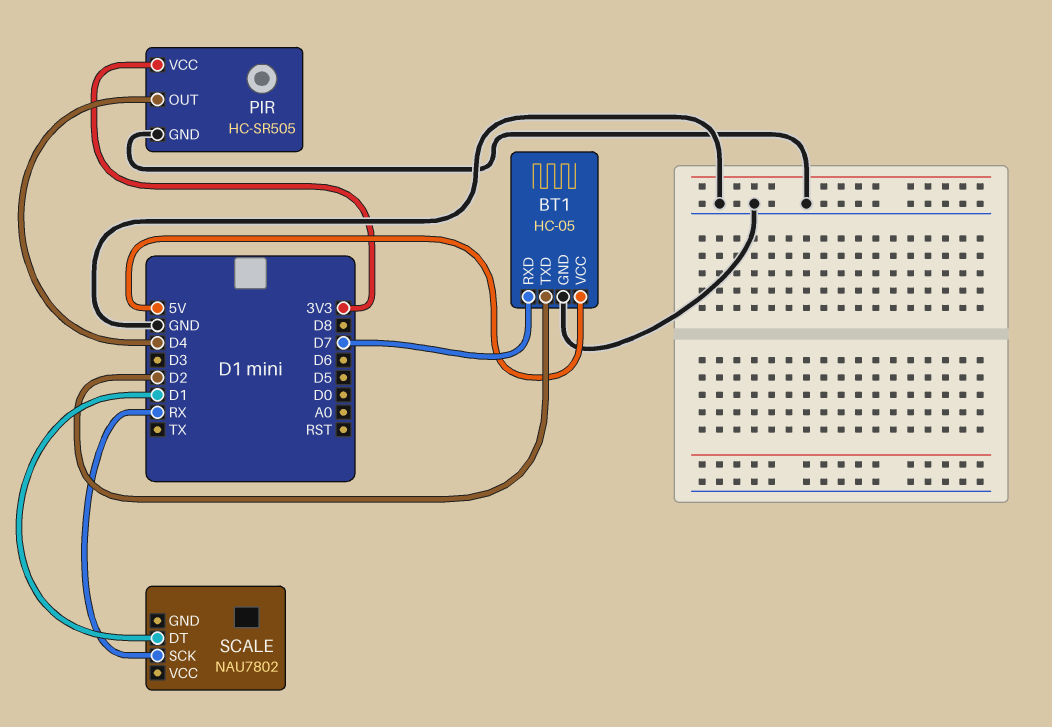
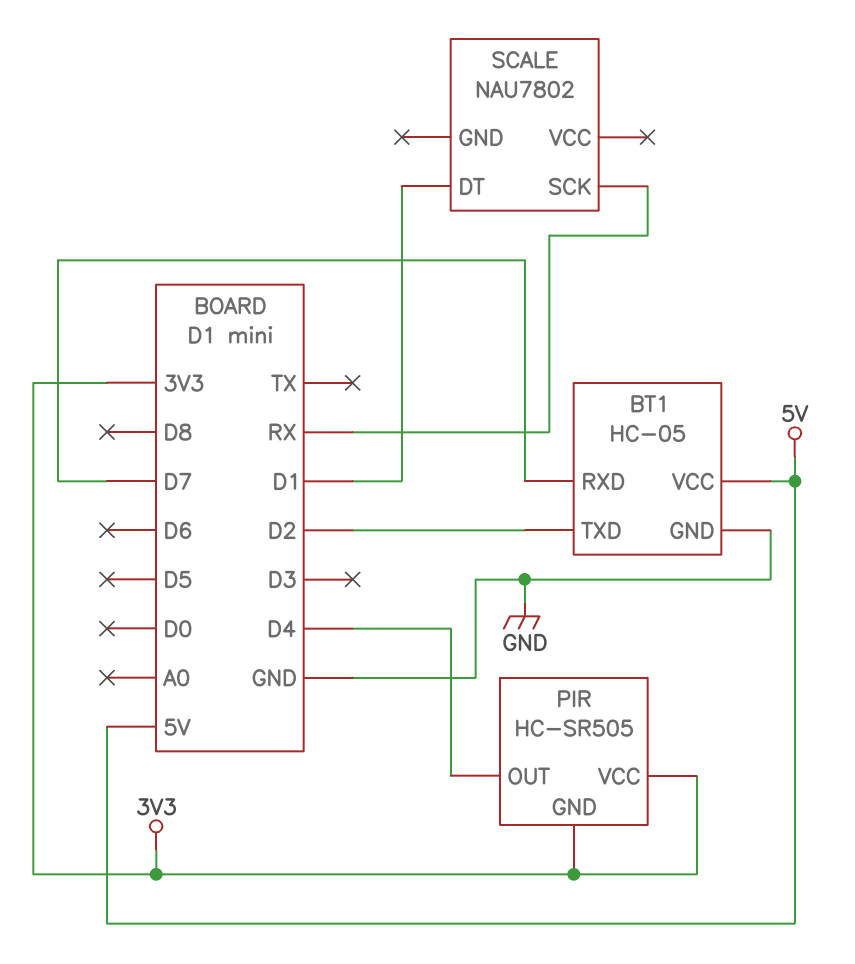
PIR pin GND: GND -> 3V3

